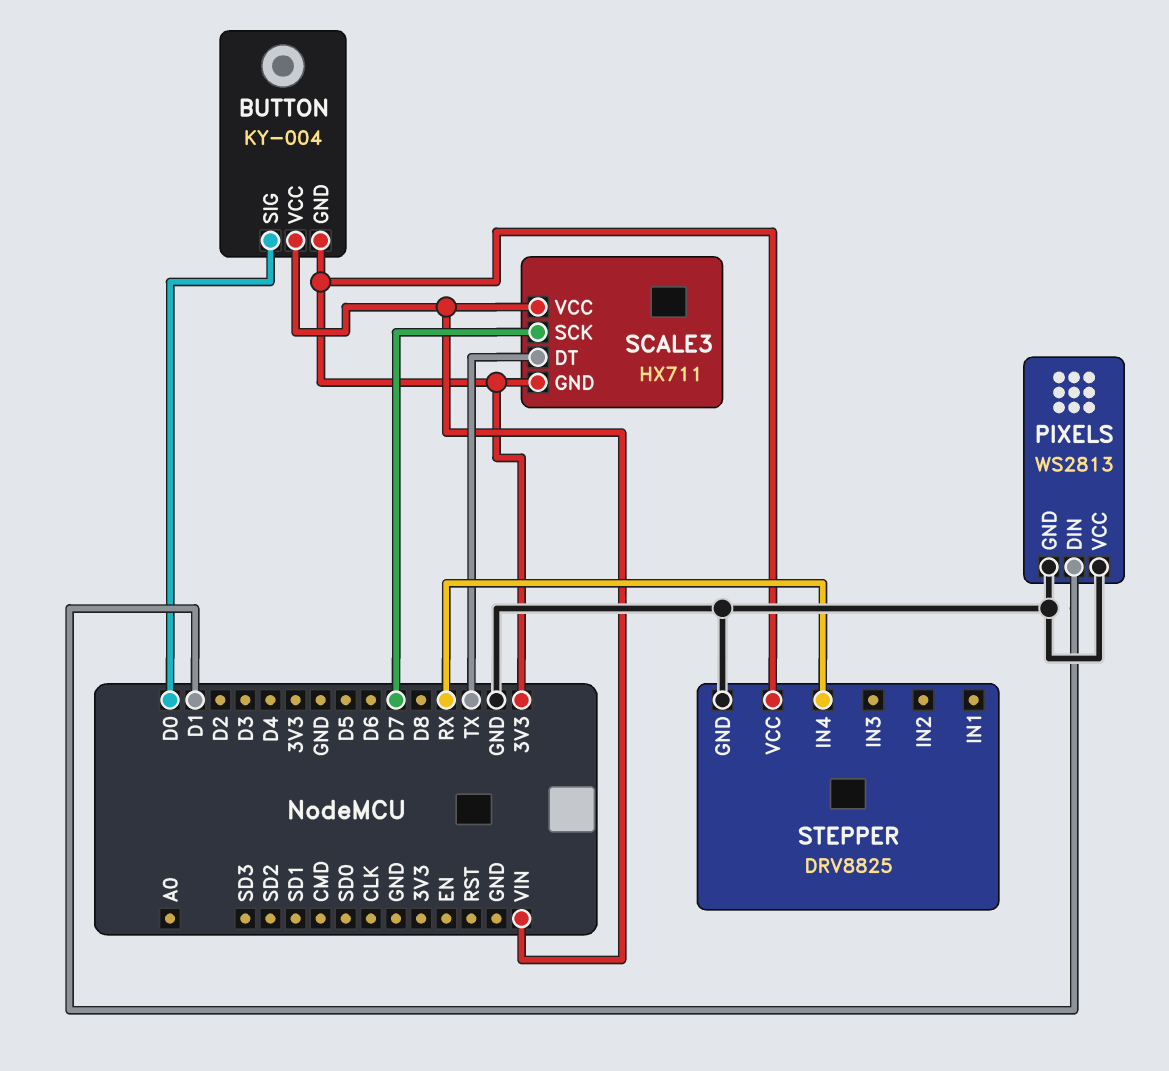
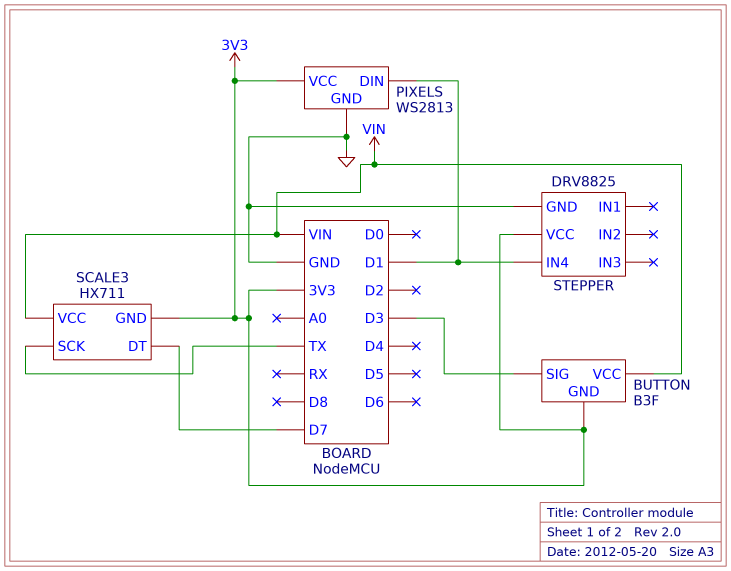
BUTTON: KY-004 -> B3F
BUTTON pin SIG: D0 -> D3
PIXELS pin VCC: GND -> 3V3
SCALE3 pin DT: TX -> D7
SCALE3 pin SCK: D7 -> TX
STEPPER pin IN4: RX -> D1

